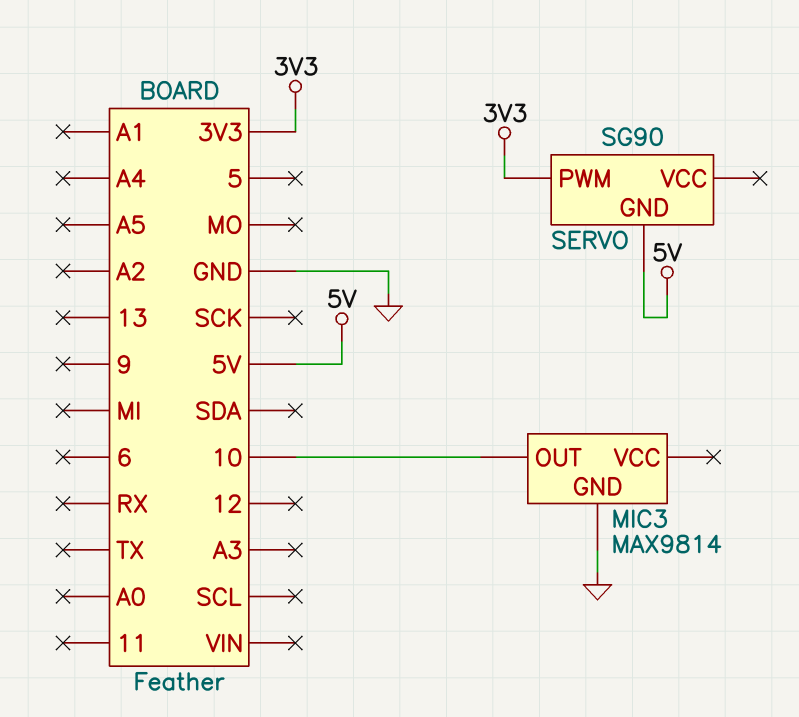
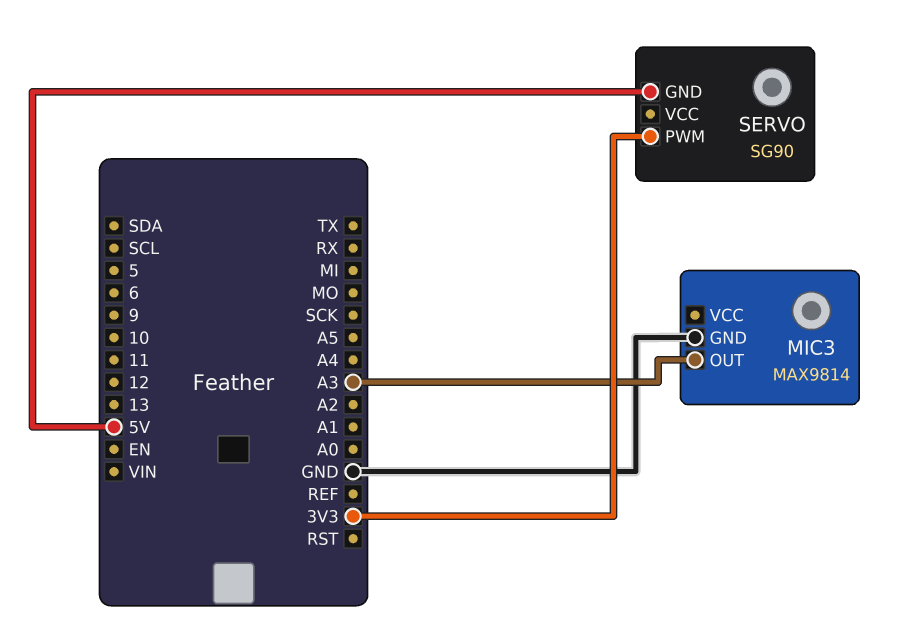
MIC3 pin OUT: 10 -> A3

